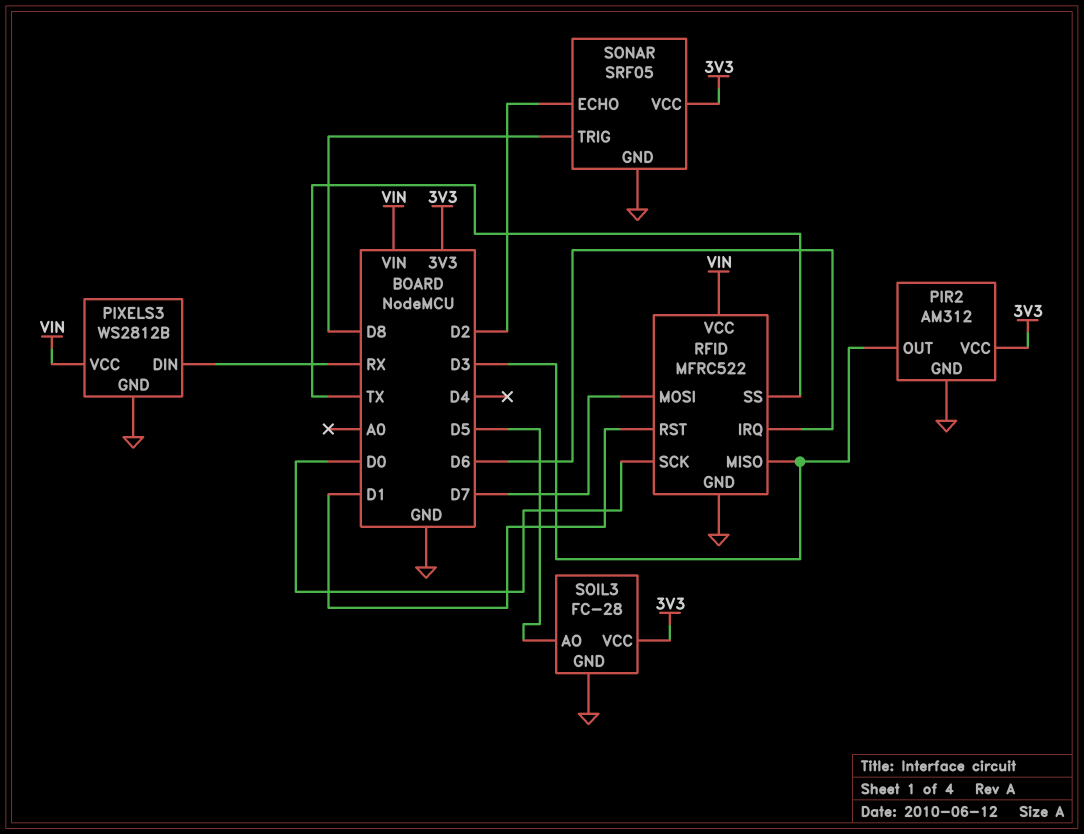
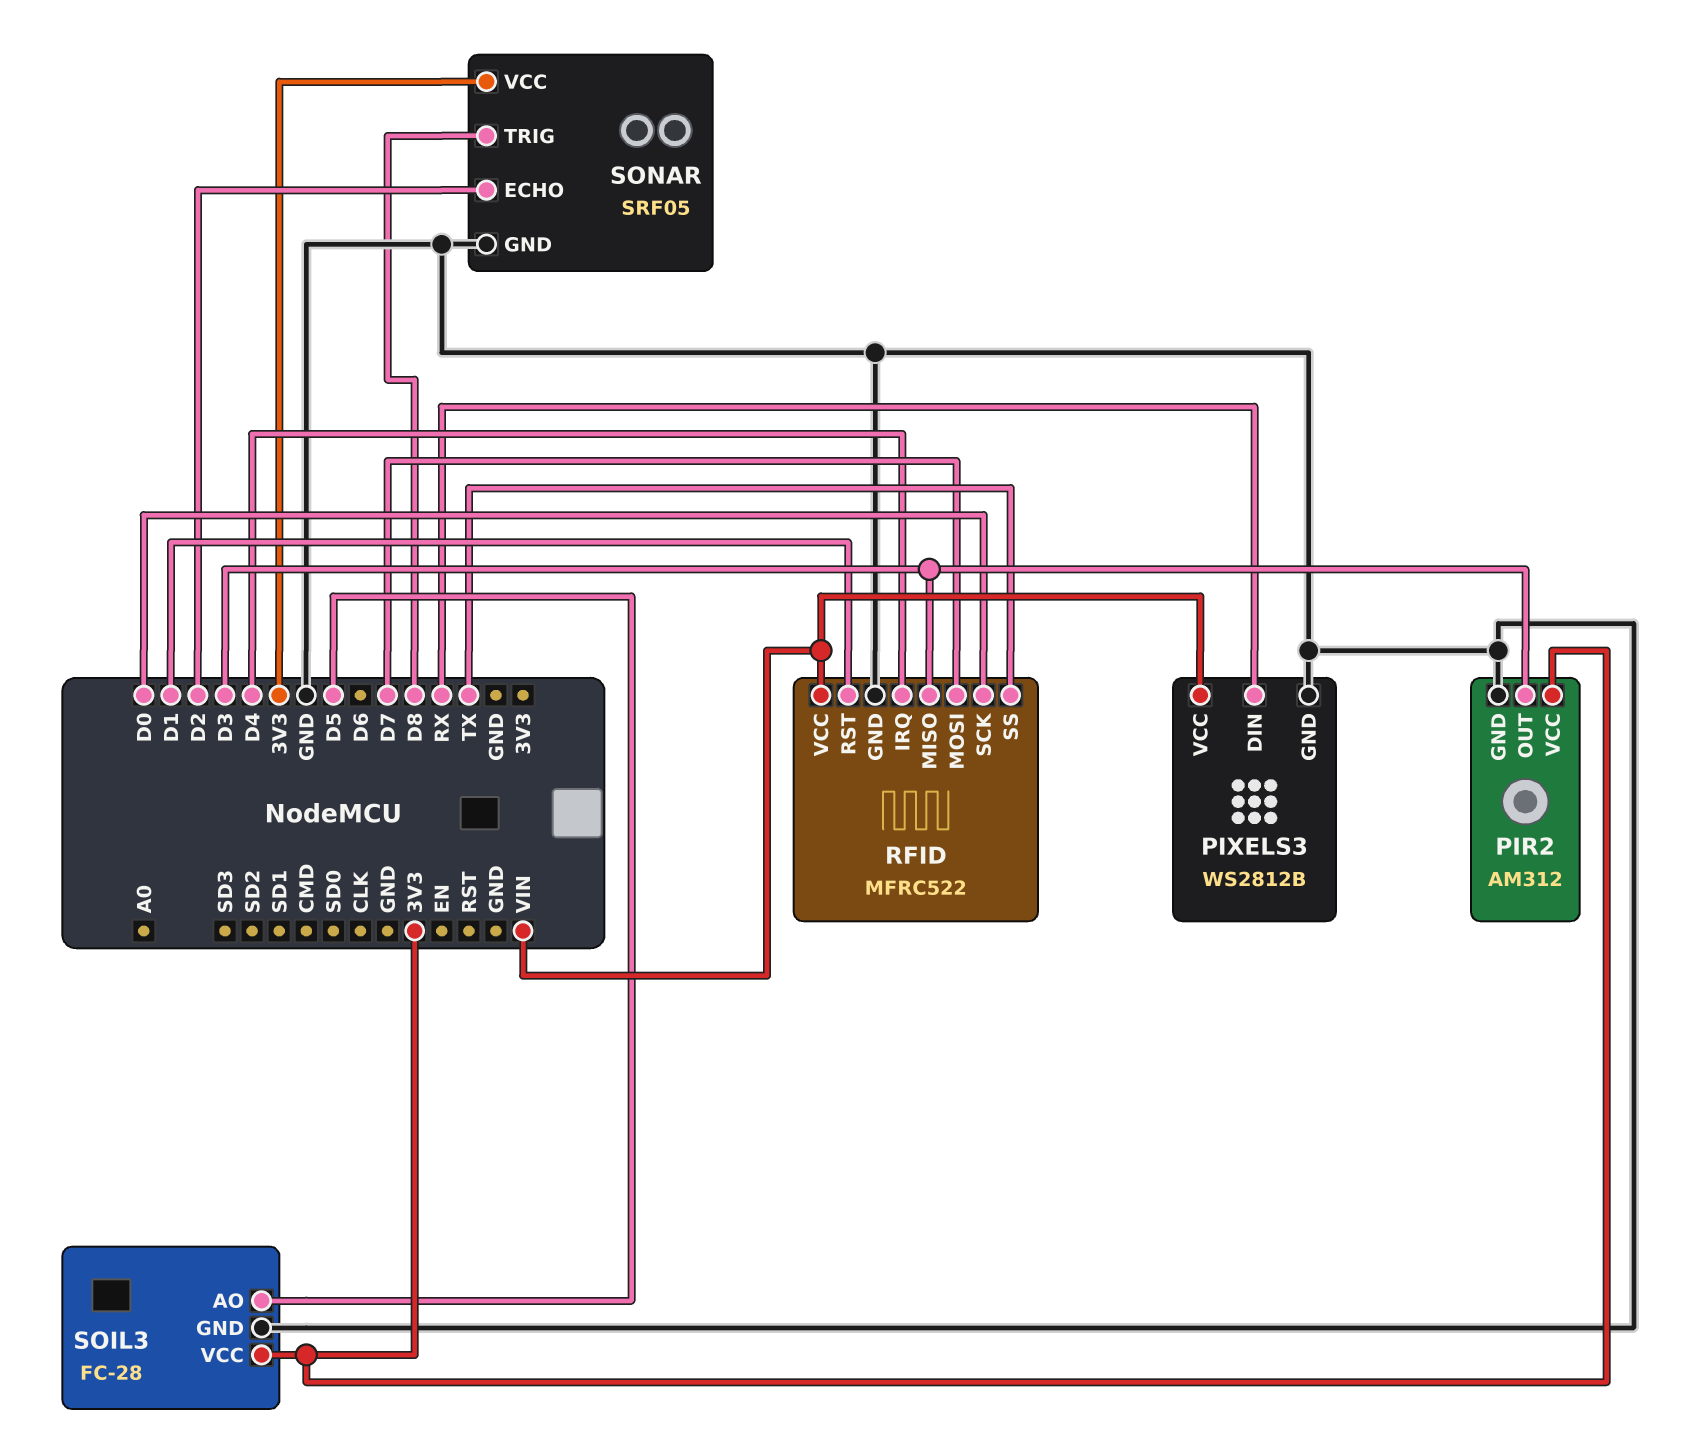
RFID pin IRQ: D6 -> D4

